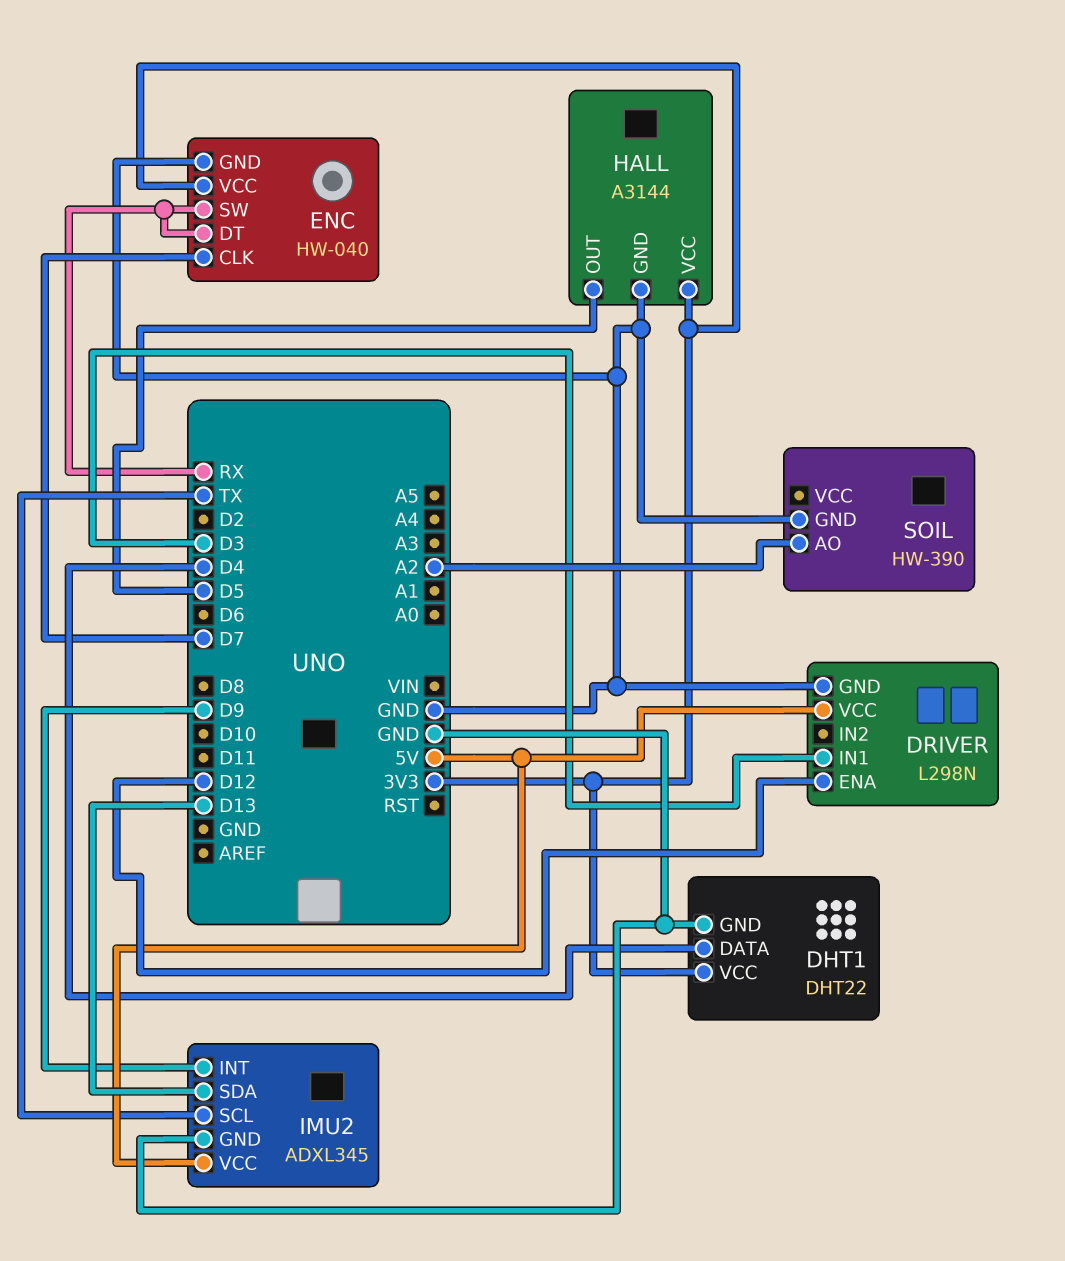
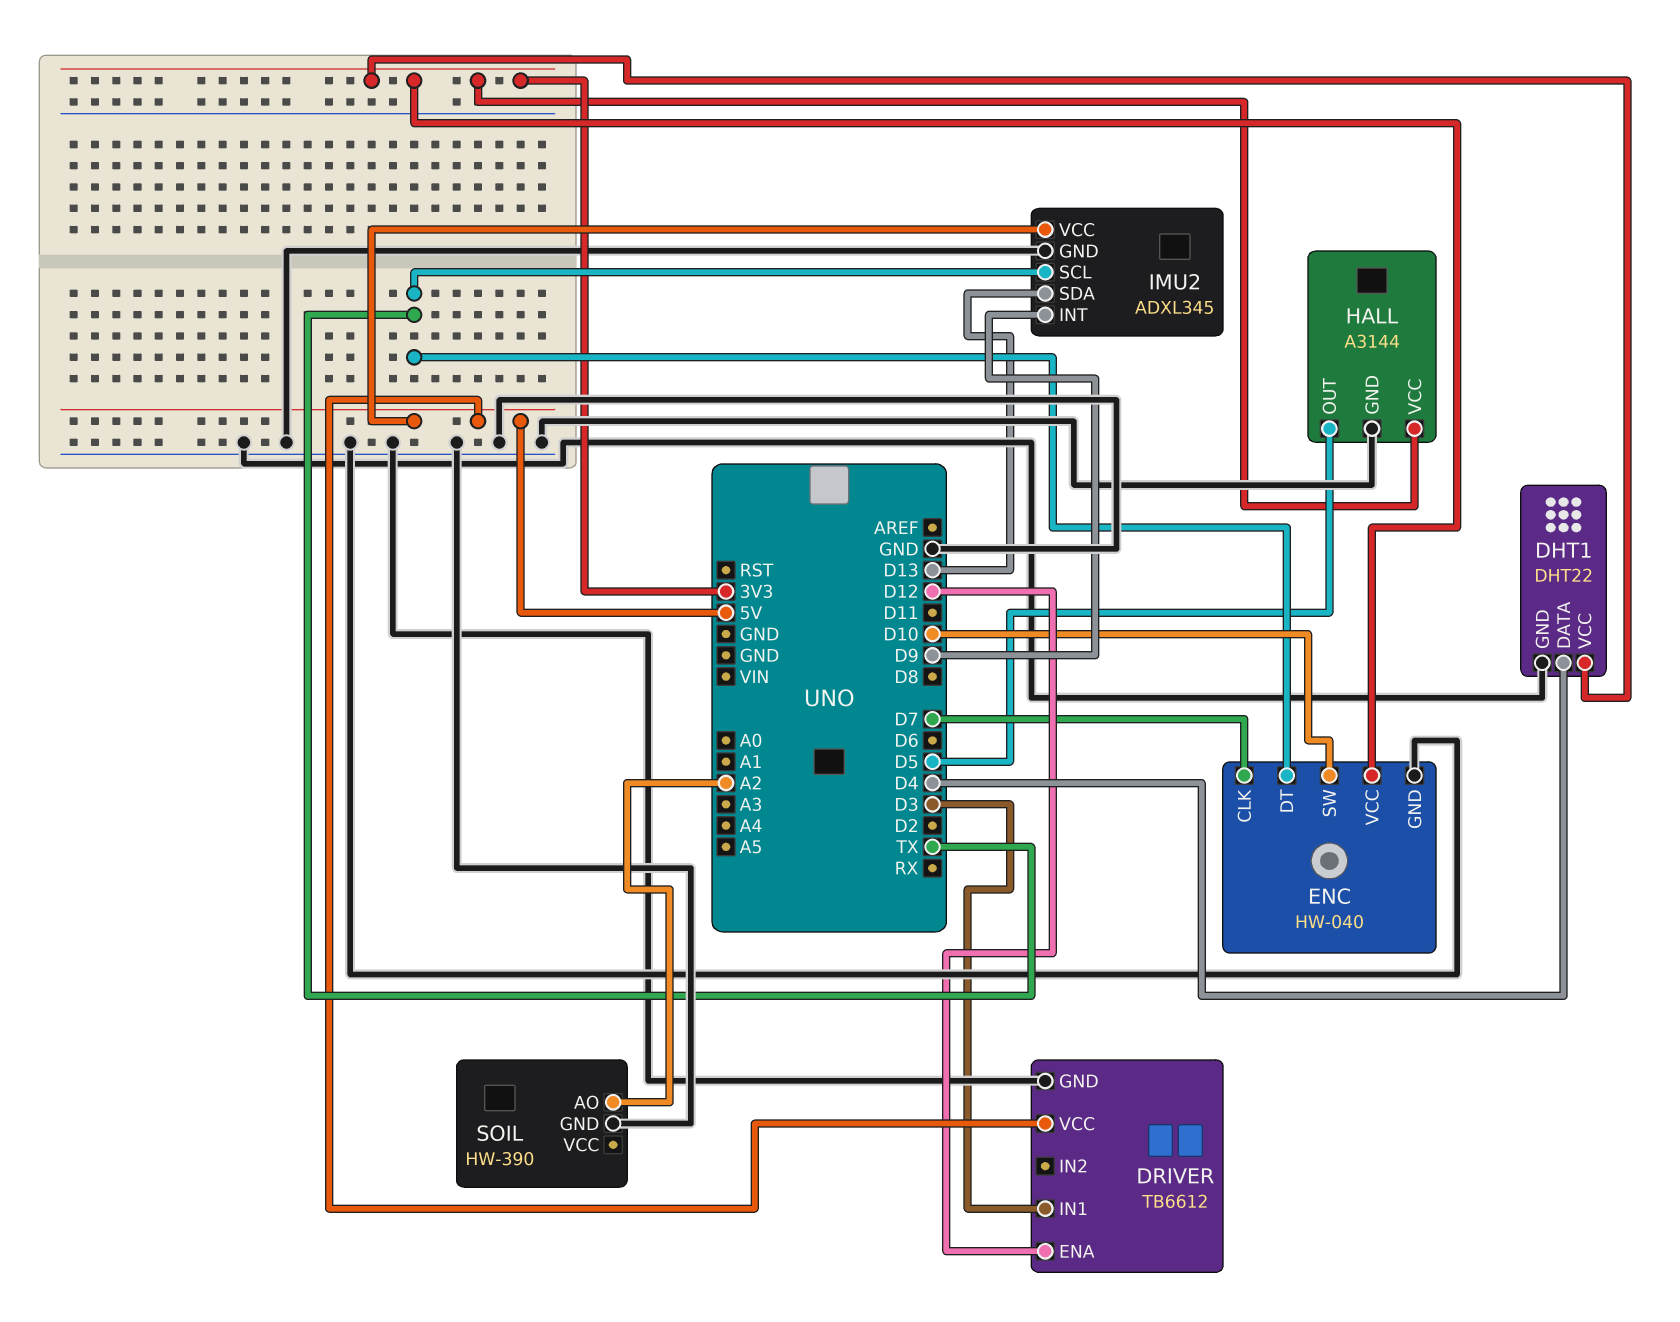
DRIVER: L298N -> TB6612
ENC pin DT: RX -> TX
ENC pin SW: RX -> D10

